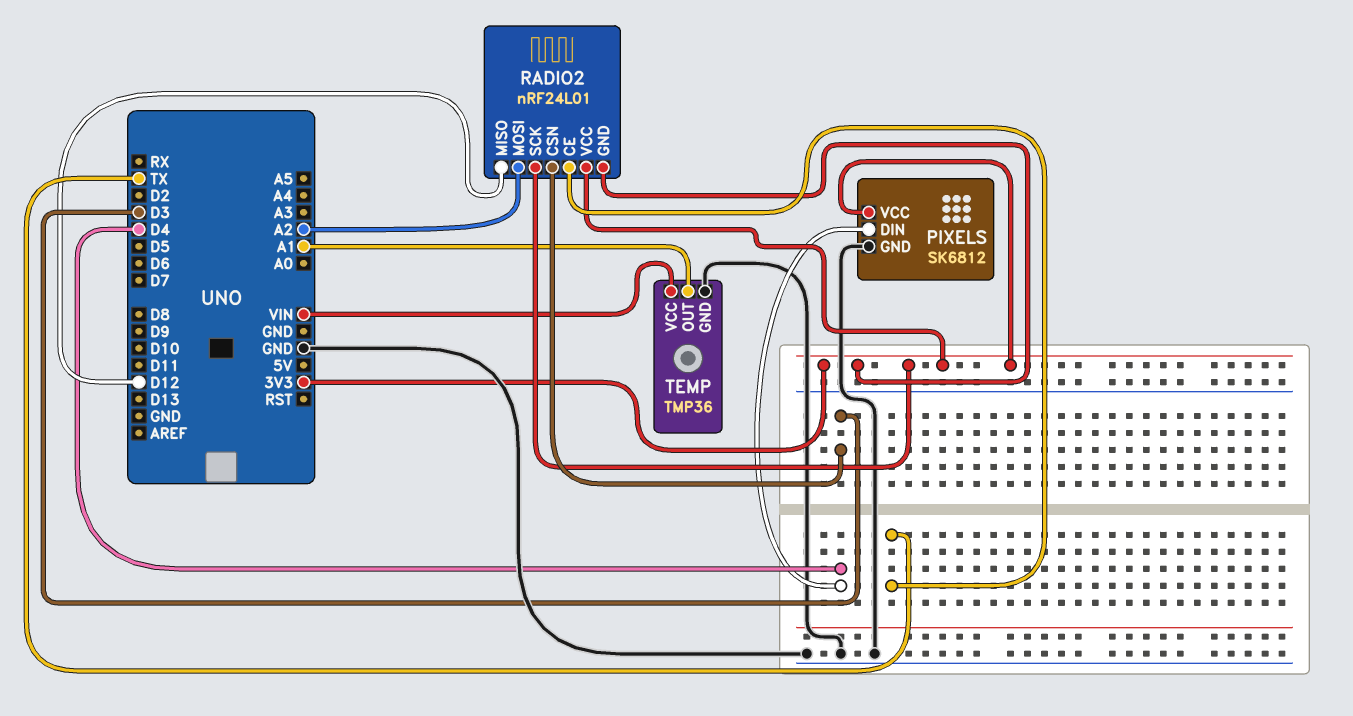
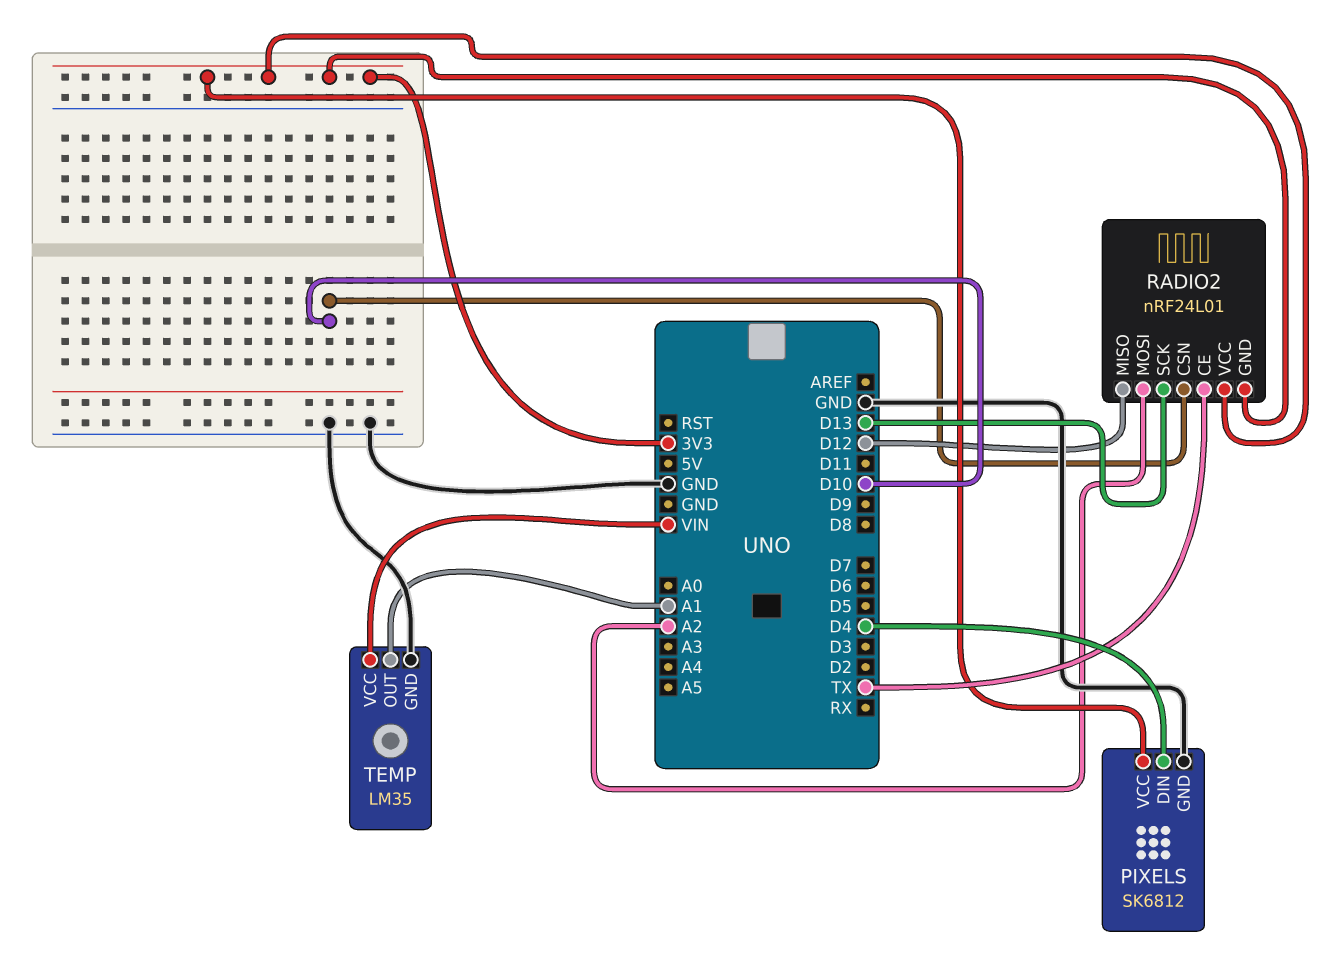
RADIO2 pin CSN: D3 -> D10
RADIO2 pin SCK: 3V3 -> D13
TEMP: TMP36 -> LM35

